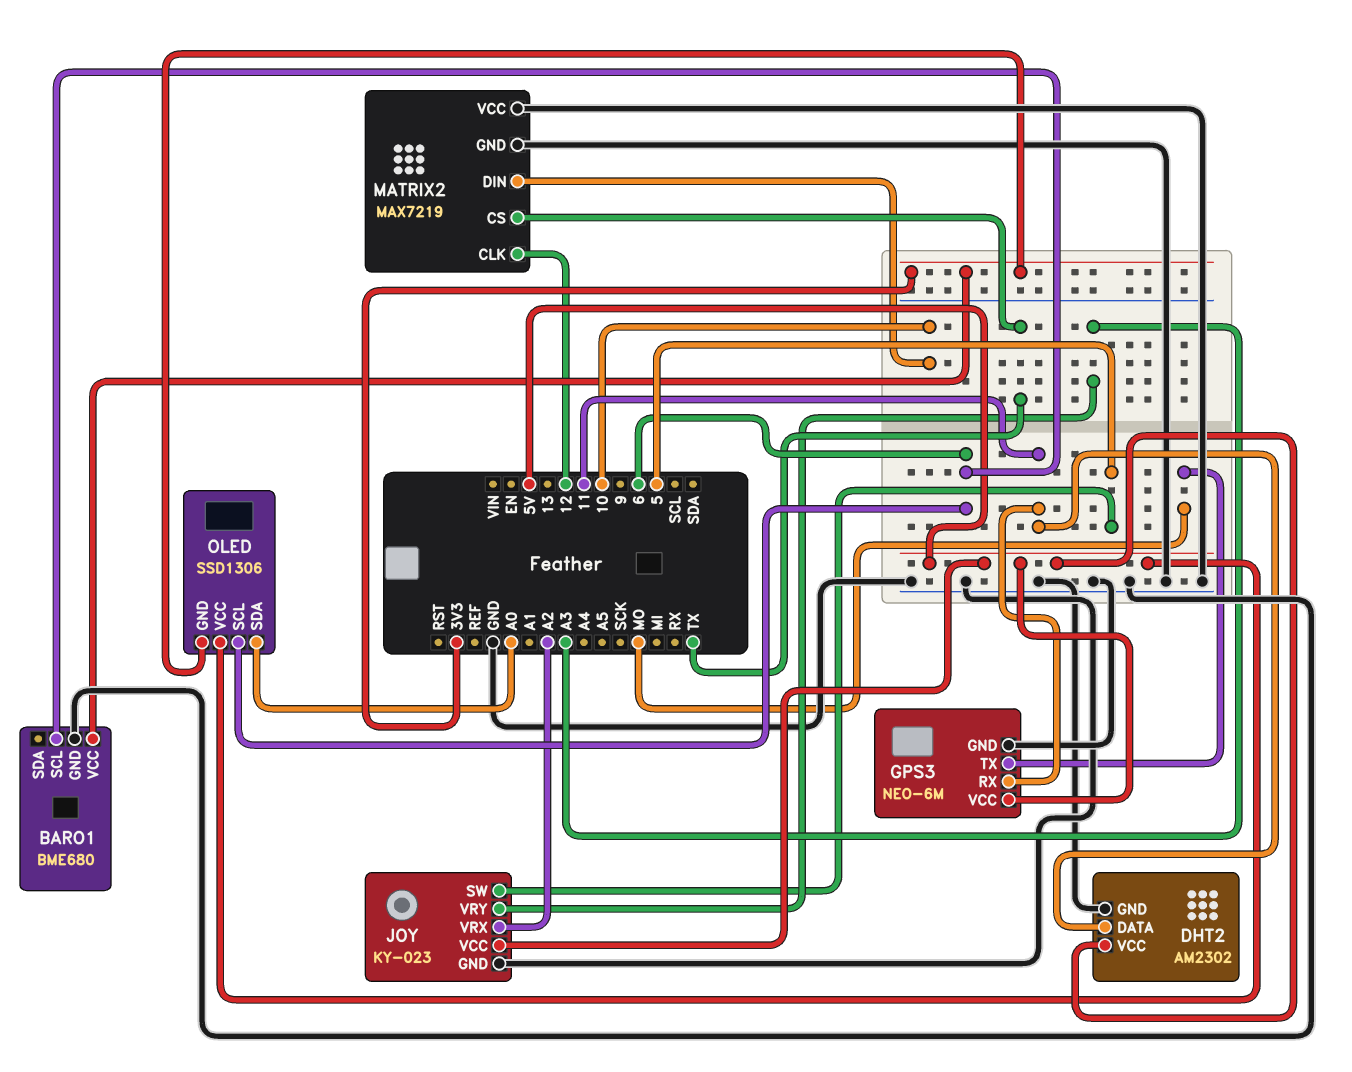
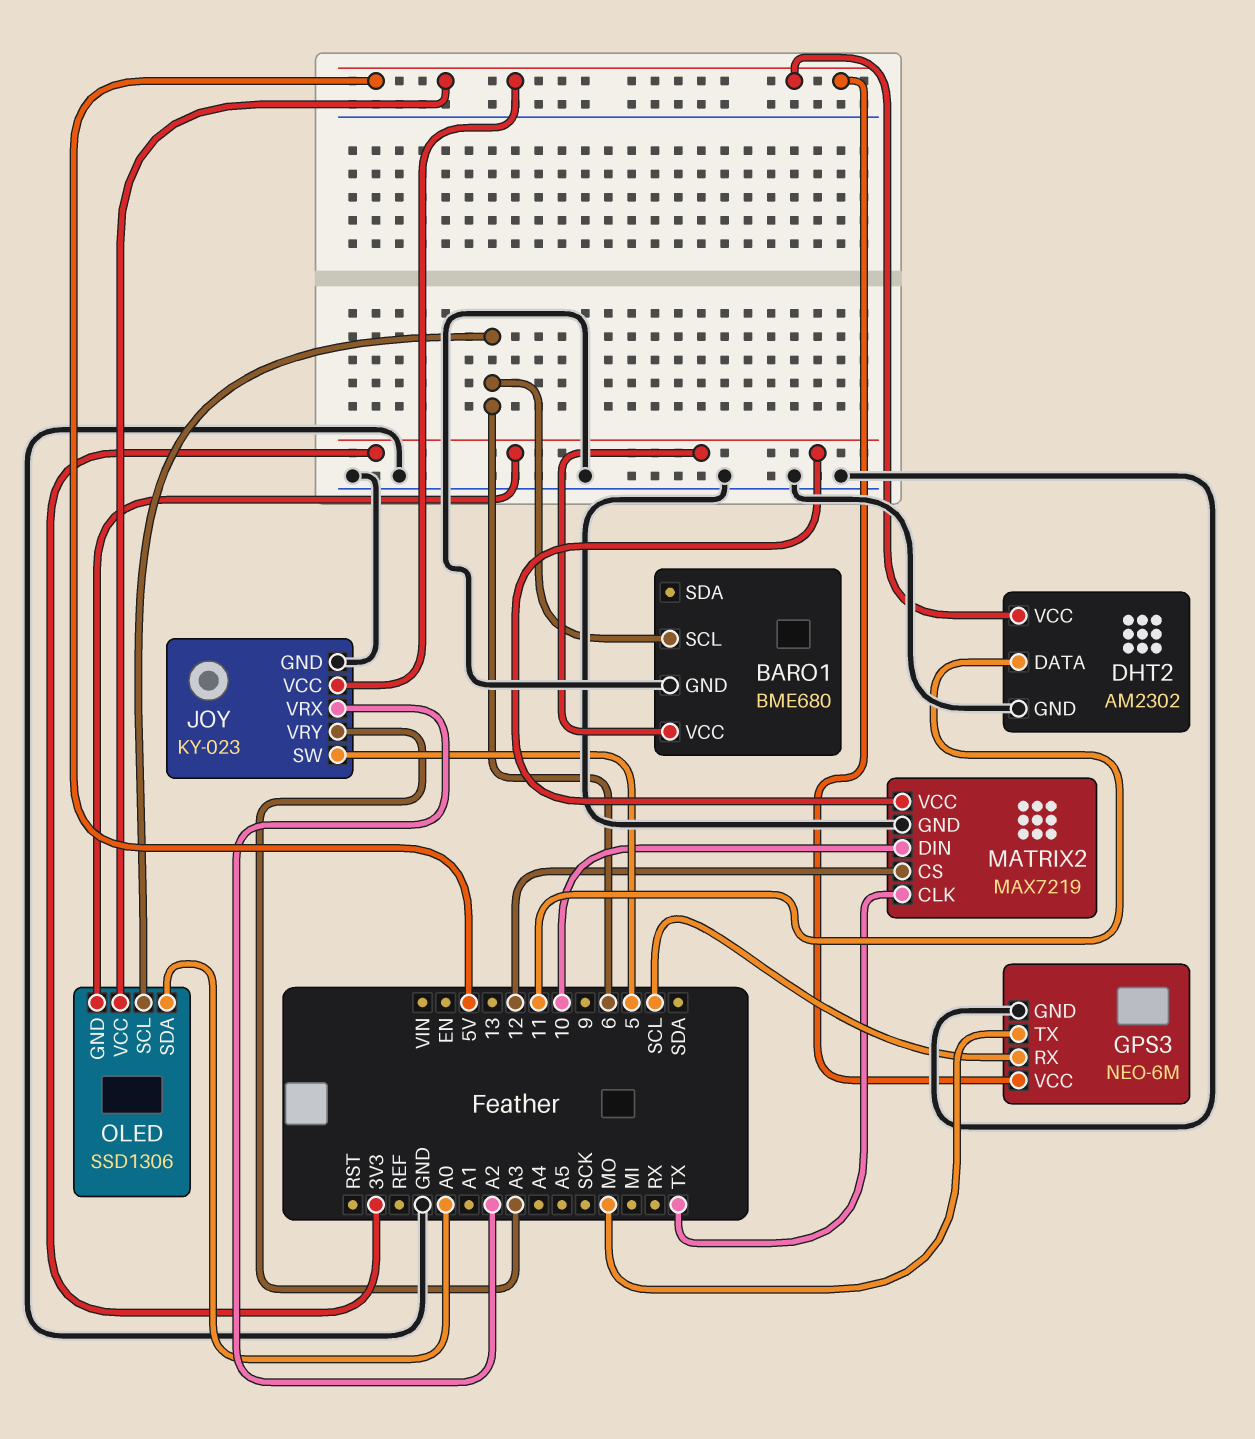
GPS3 pin RX: 11 -> SCL
MATRIX2 pin CLK: 12 -> TX
MATRIX2 pin CS: TX -> 12
MATRIX2 pin VCC: GND -> 3V3

